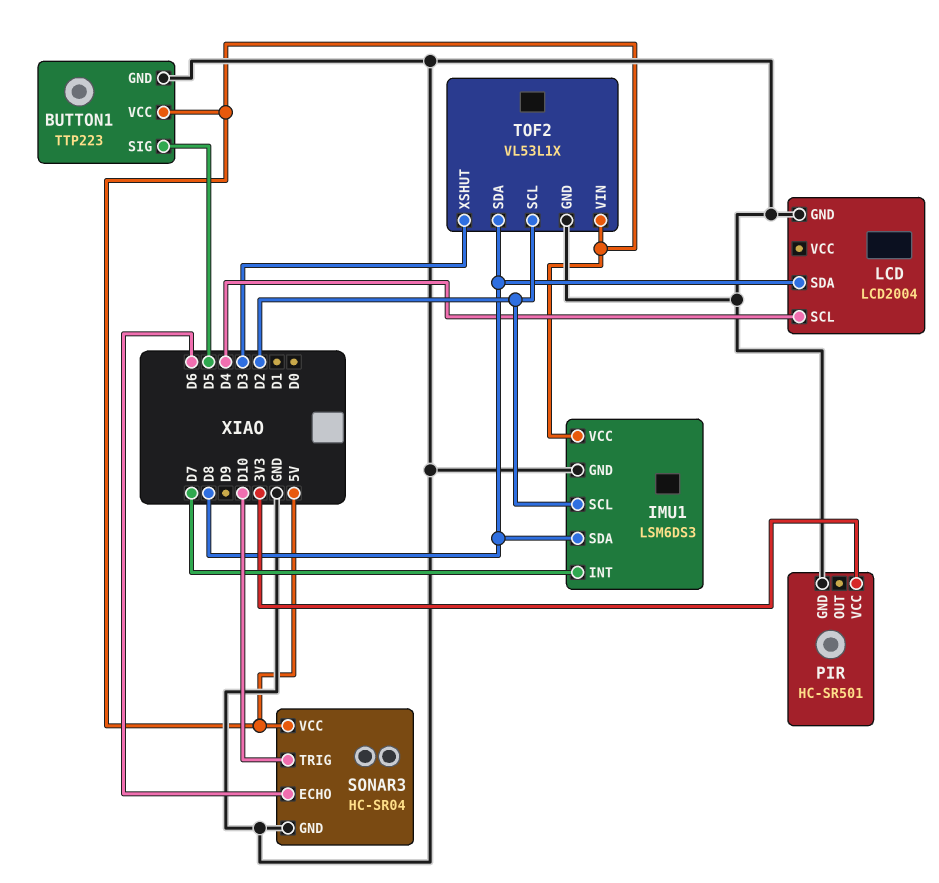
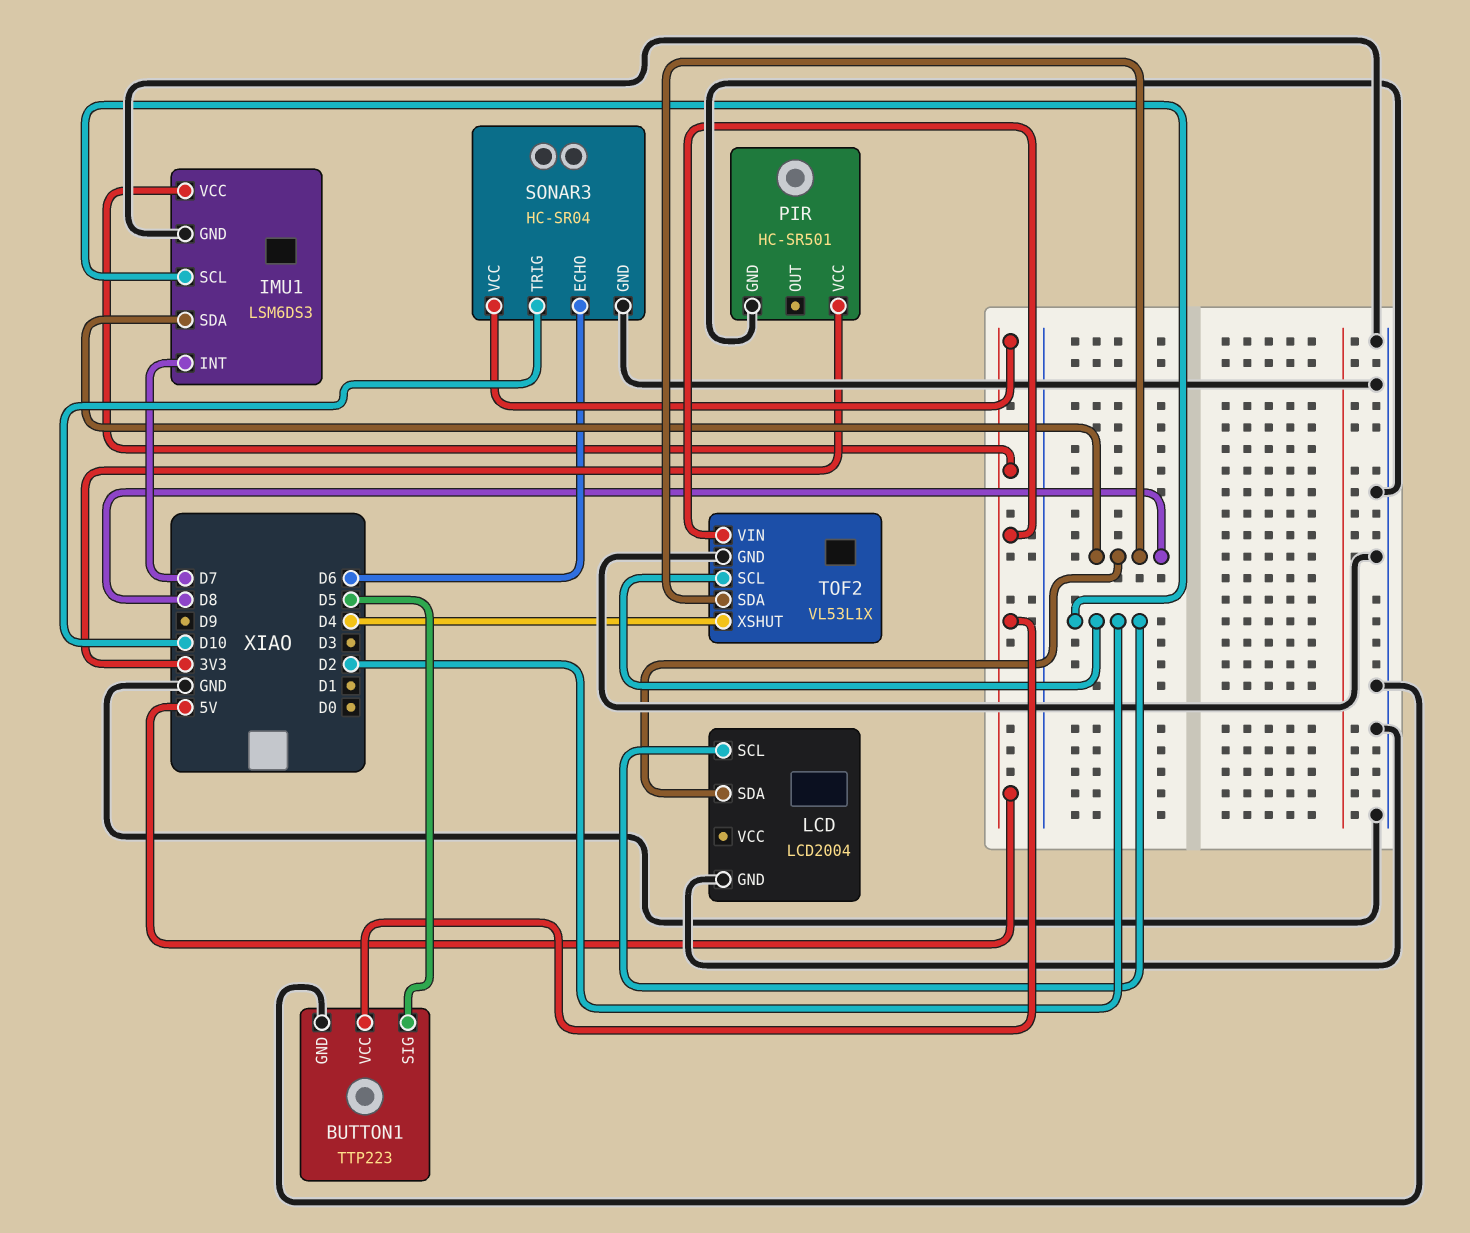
LCD pin SCL: D4 -> D2
TOF2 pin XSHUT: D3 -> D4

